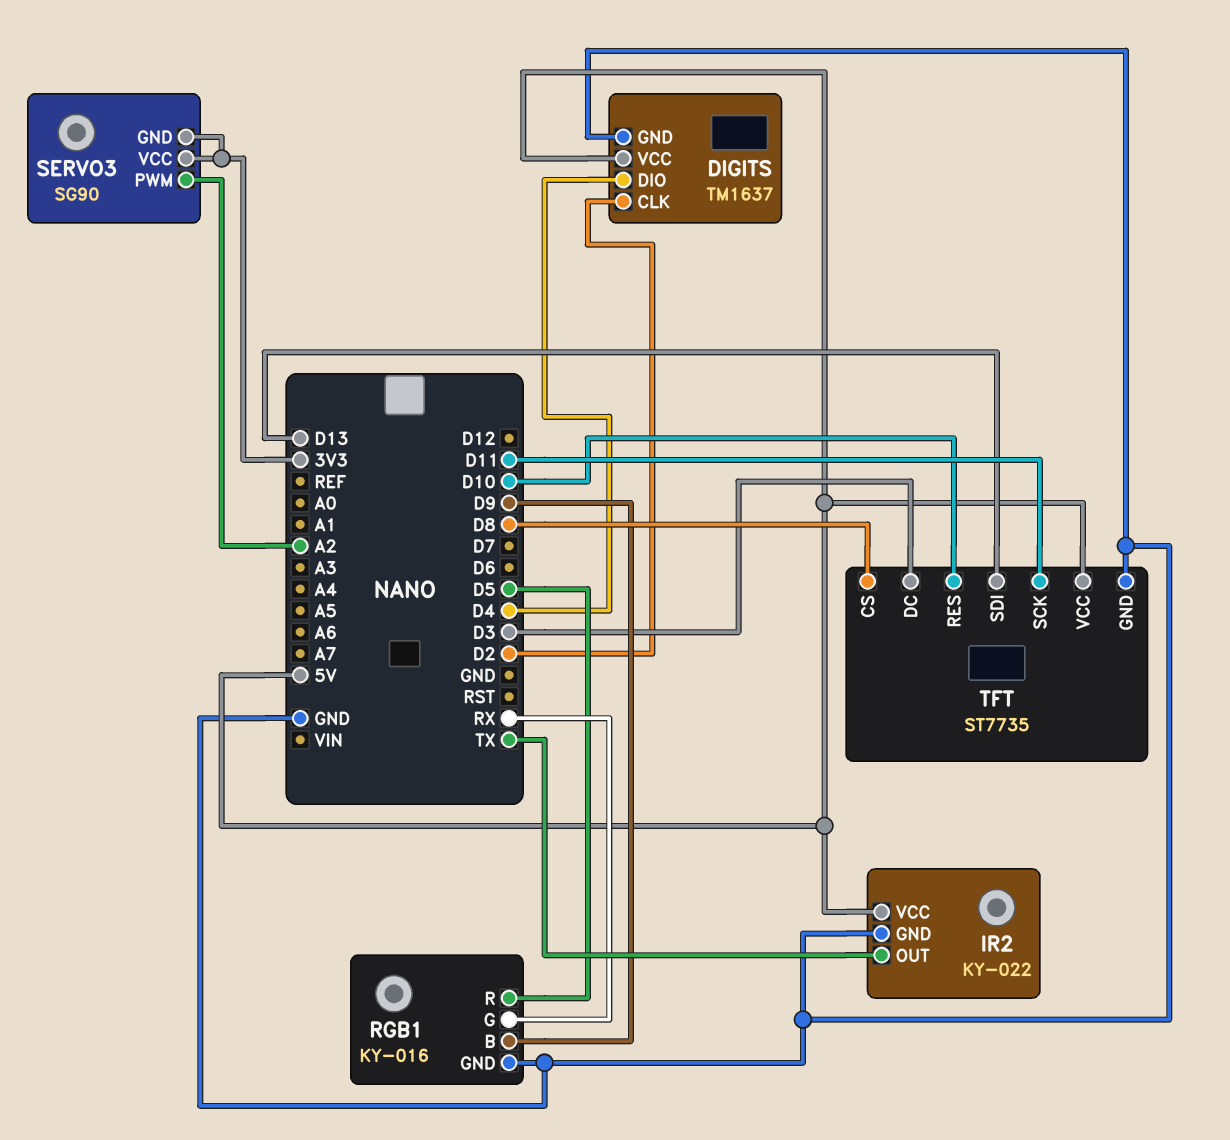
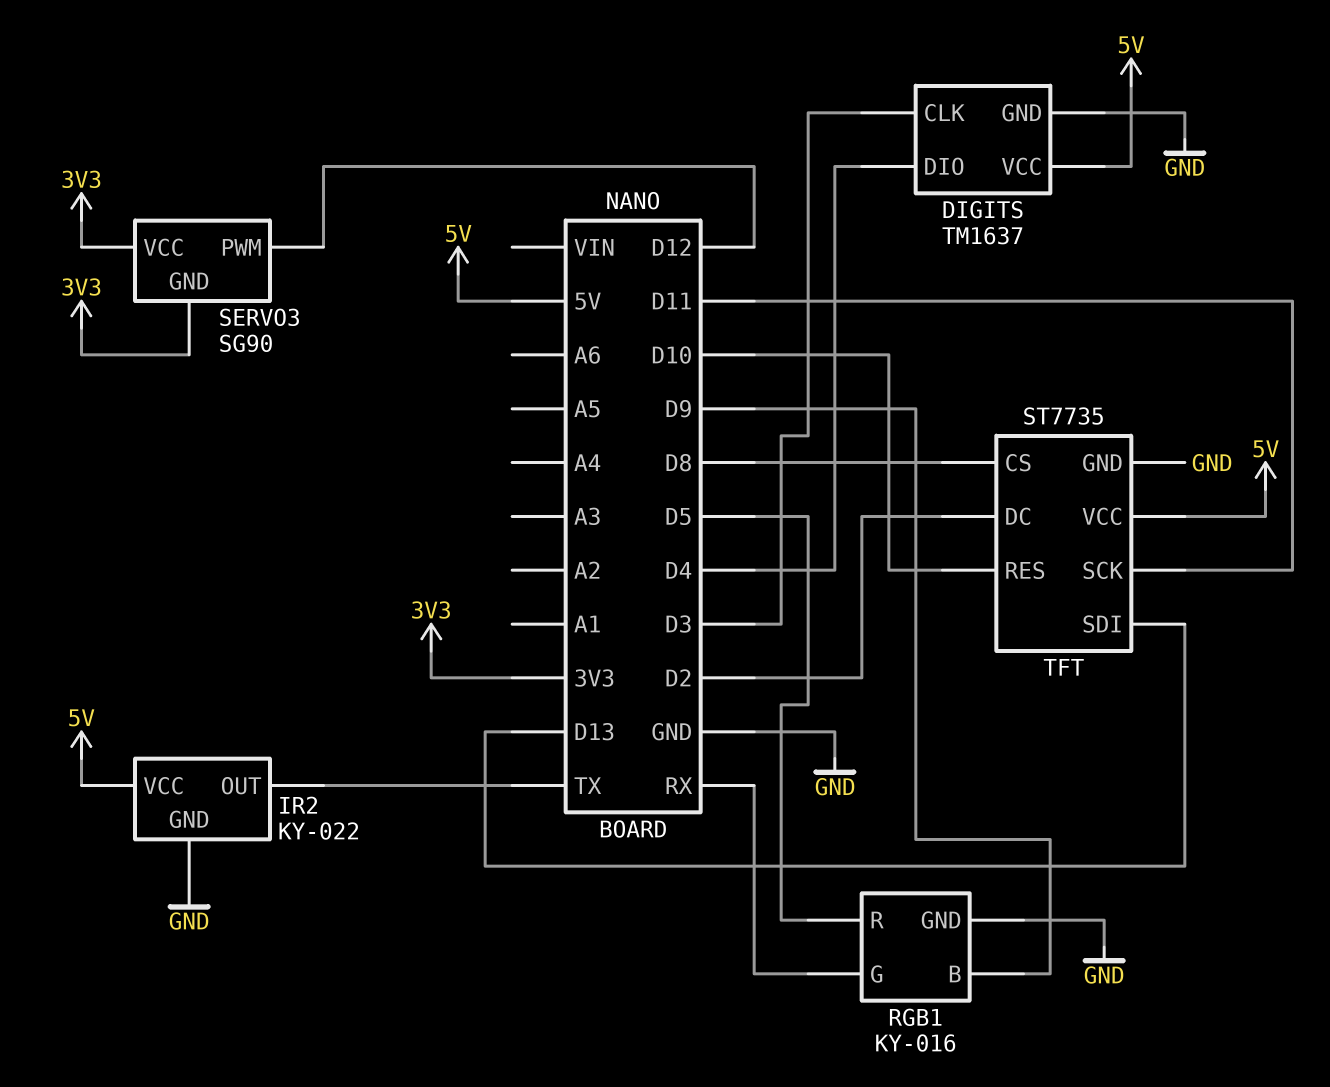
DIGITS pin CLK: D2 -> D3
SERVO3 pin PWM: A2 -> D12
TFT pin DC: D3 -> D2

